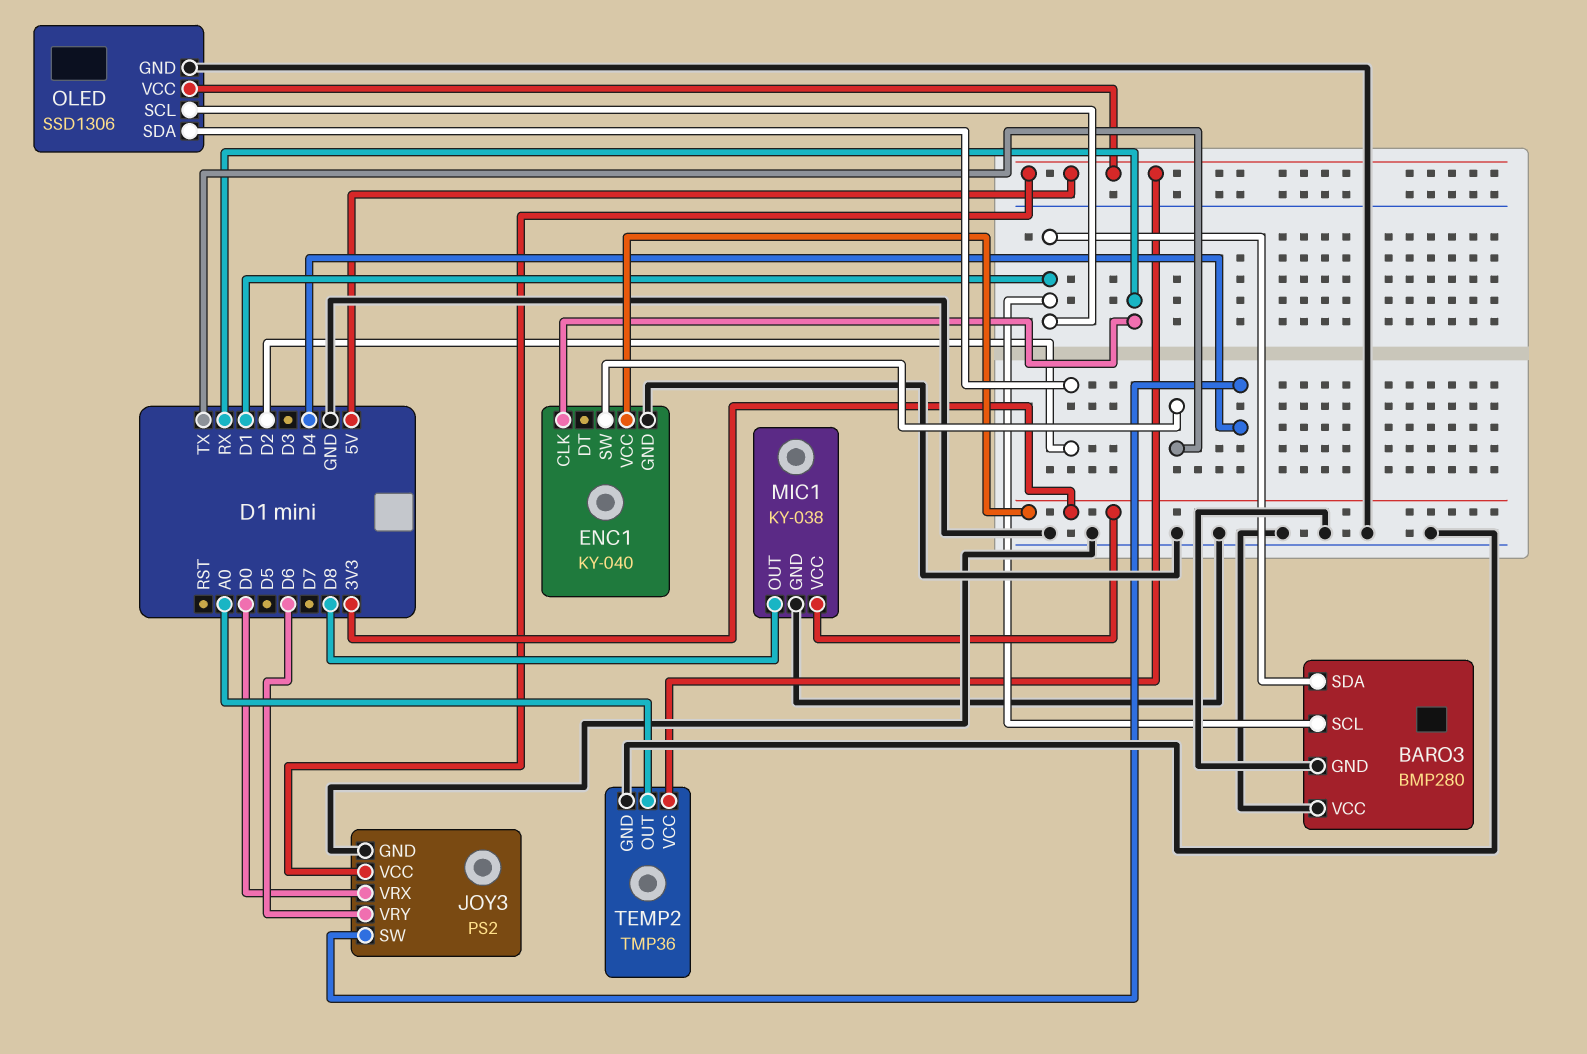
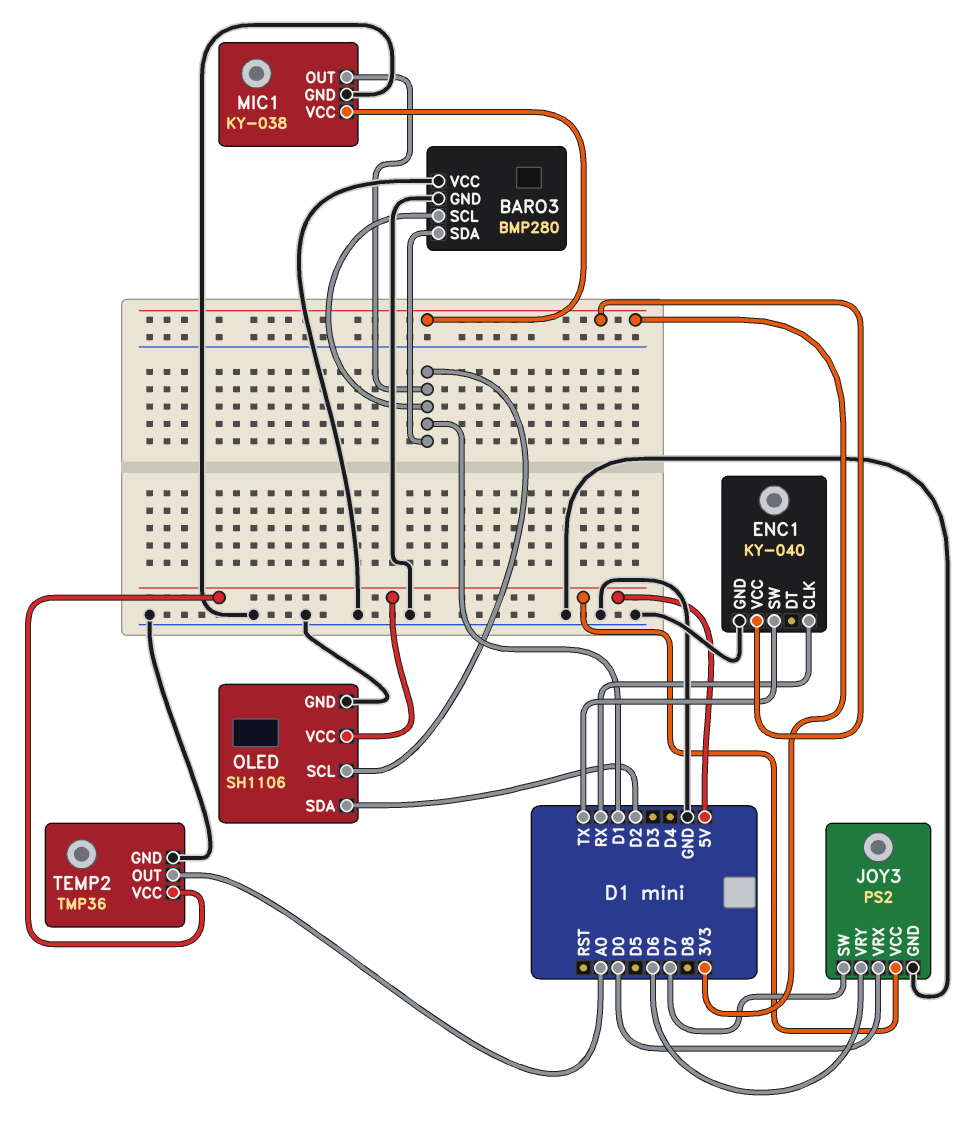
JOY3 pin SW: D4 -> D7
MIC1 pin OUT: D8 -> D1
OLED: SSD1306 -> SH1106

